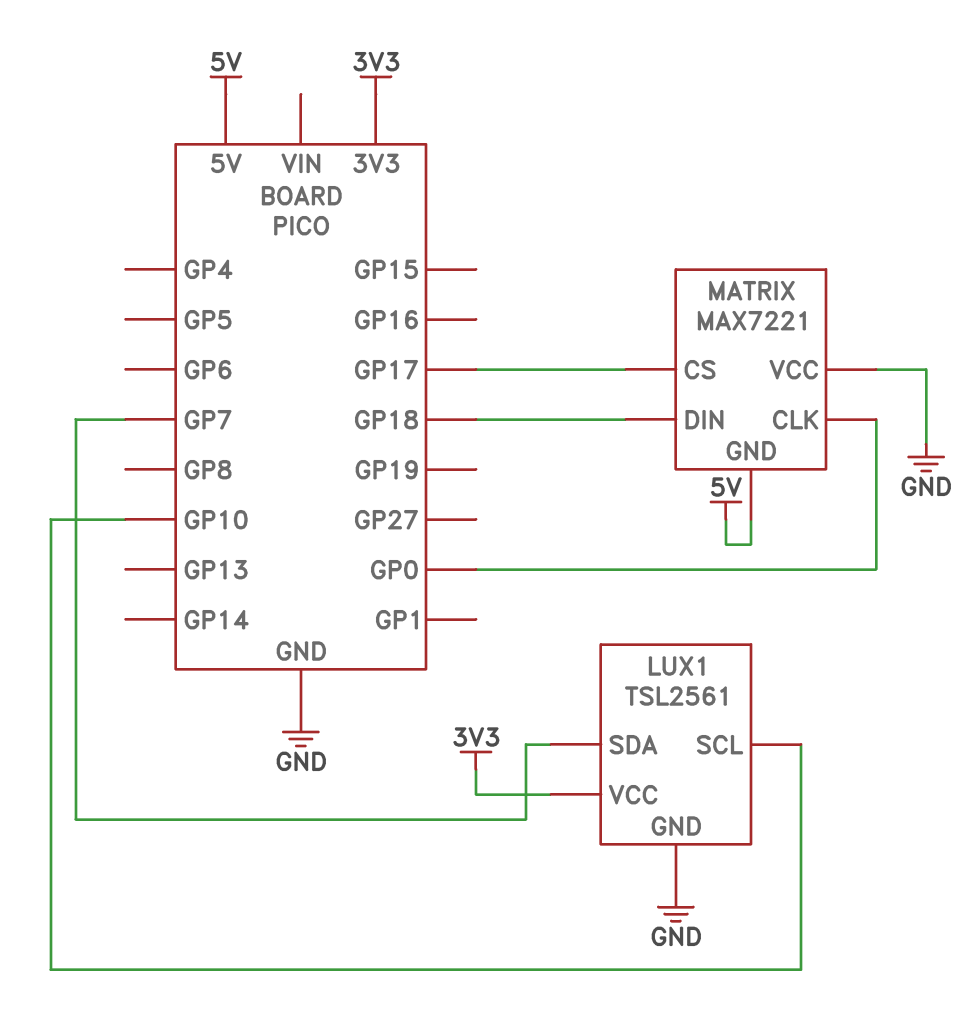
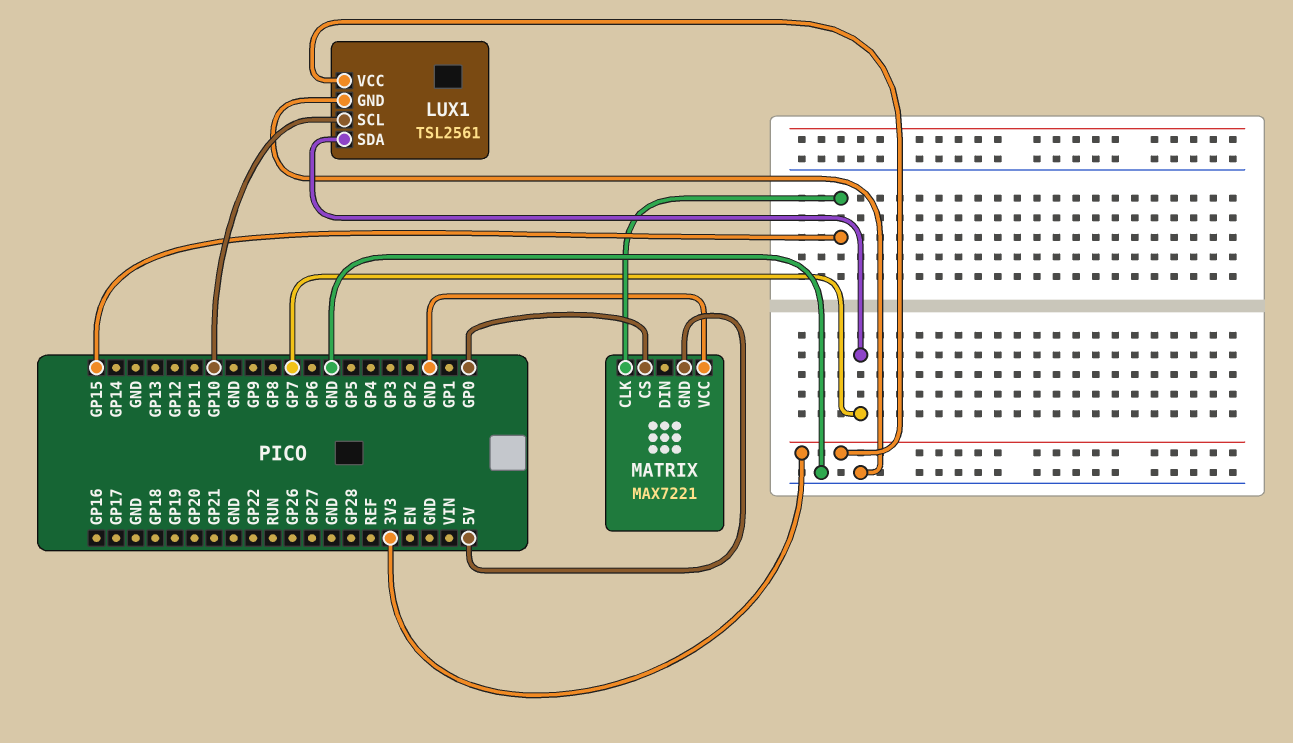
MATRIX pin CLK: GP0 -> GP15
MATRIX pin CS: GP17 -> GP0
MATRIX pin DIN: GP18 -> none

